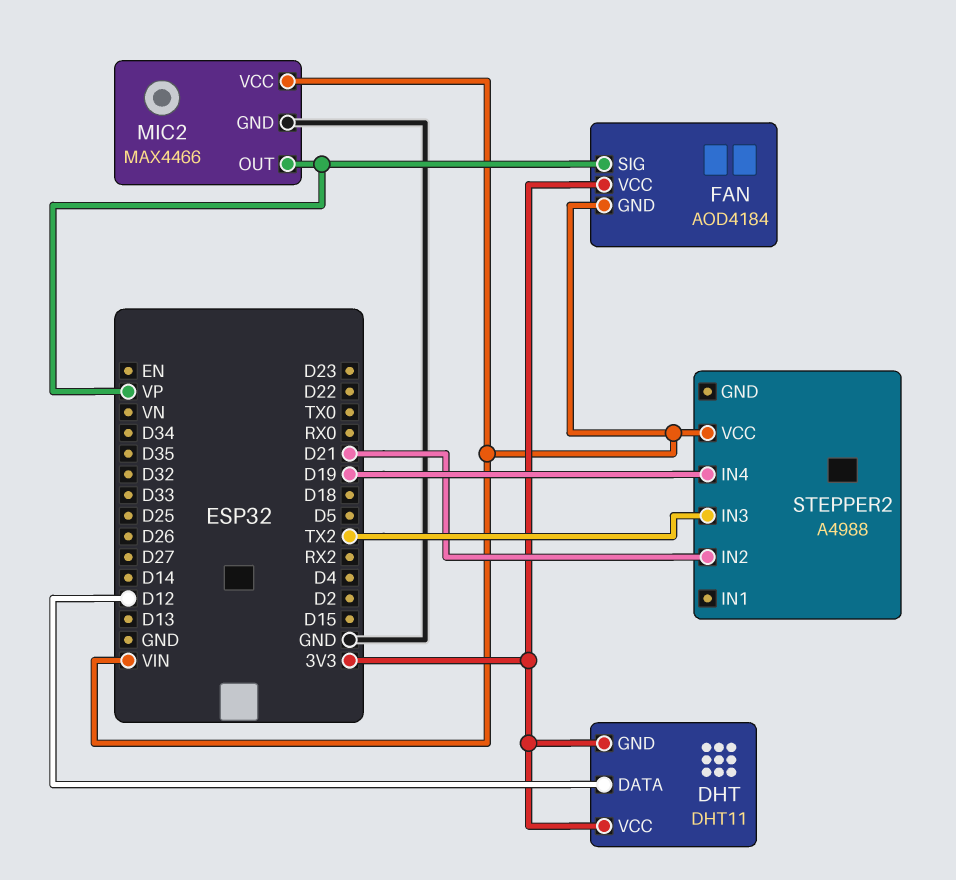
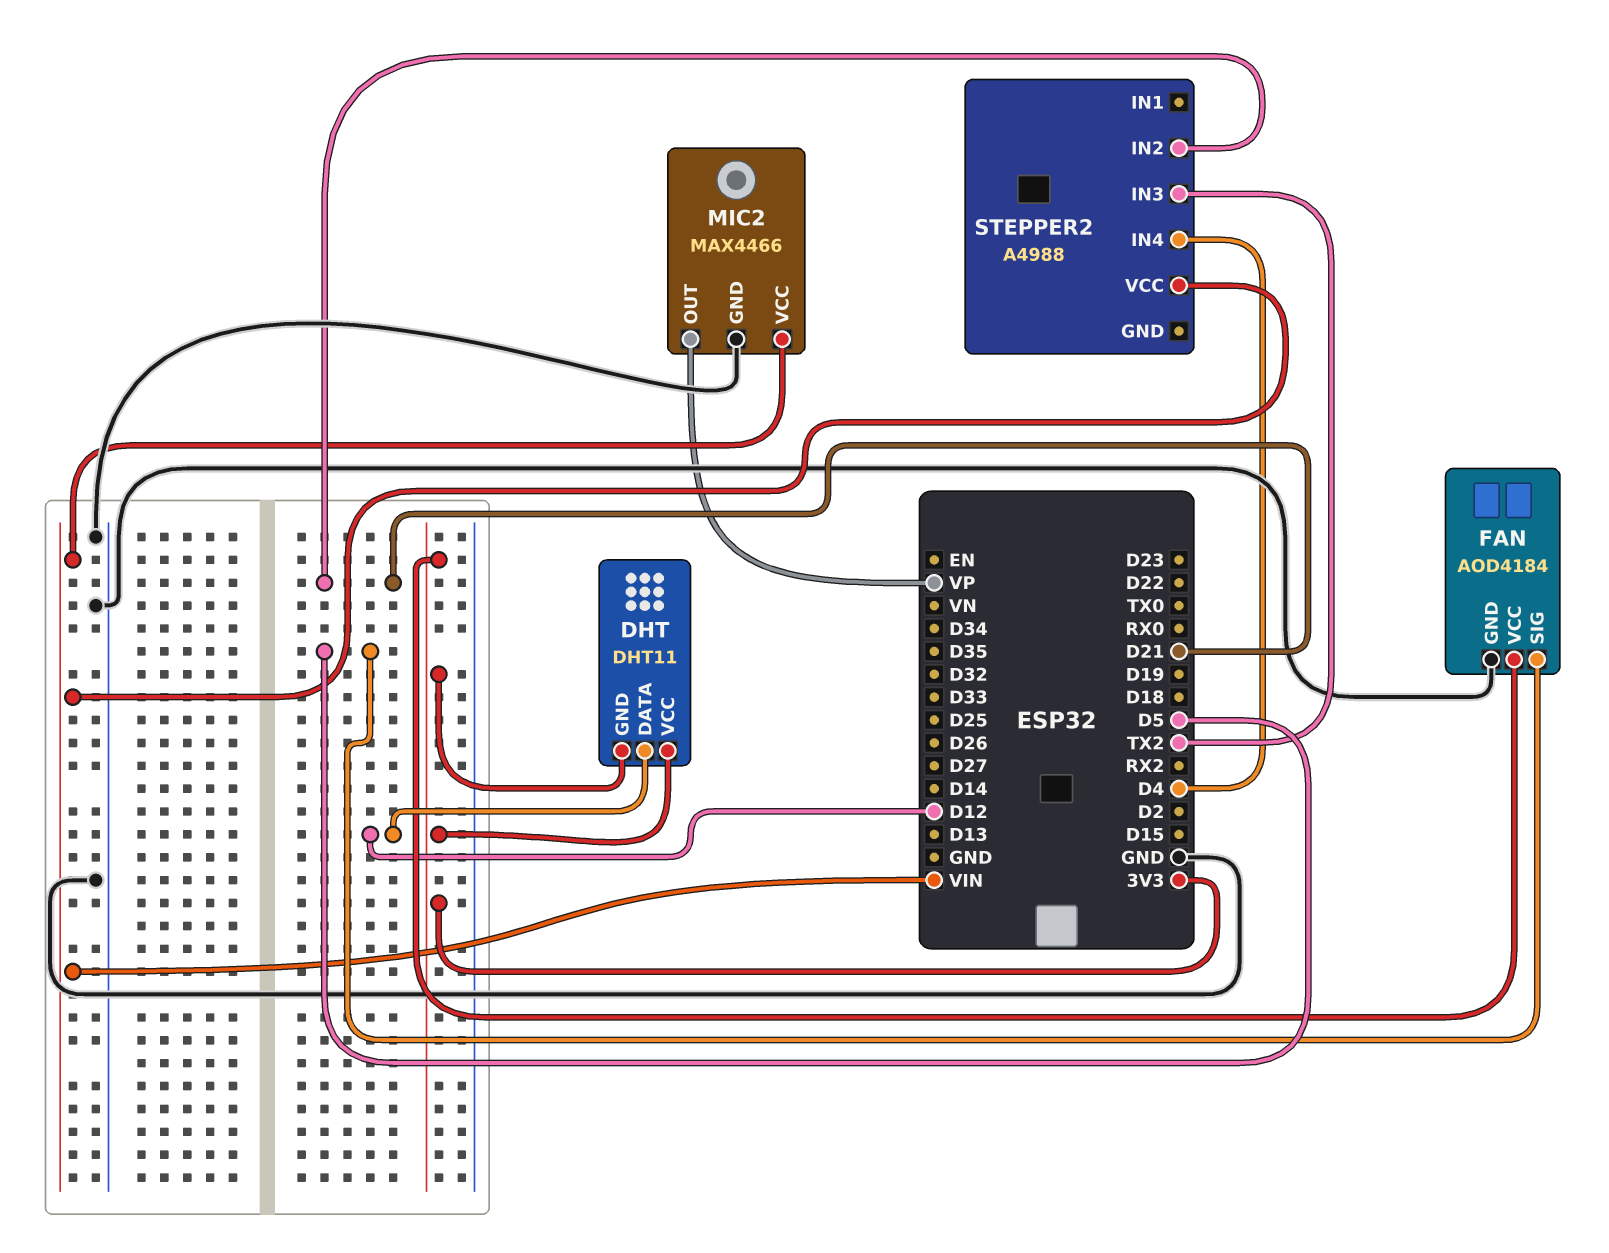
FAN pin GND: VIN -> GND
FAN pin SIG: VP -> D5
STEPPER2 pin IN4: D19 -> D4

